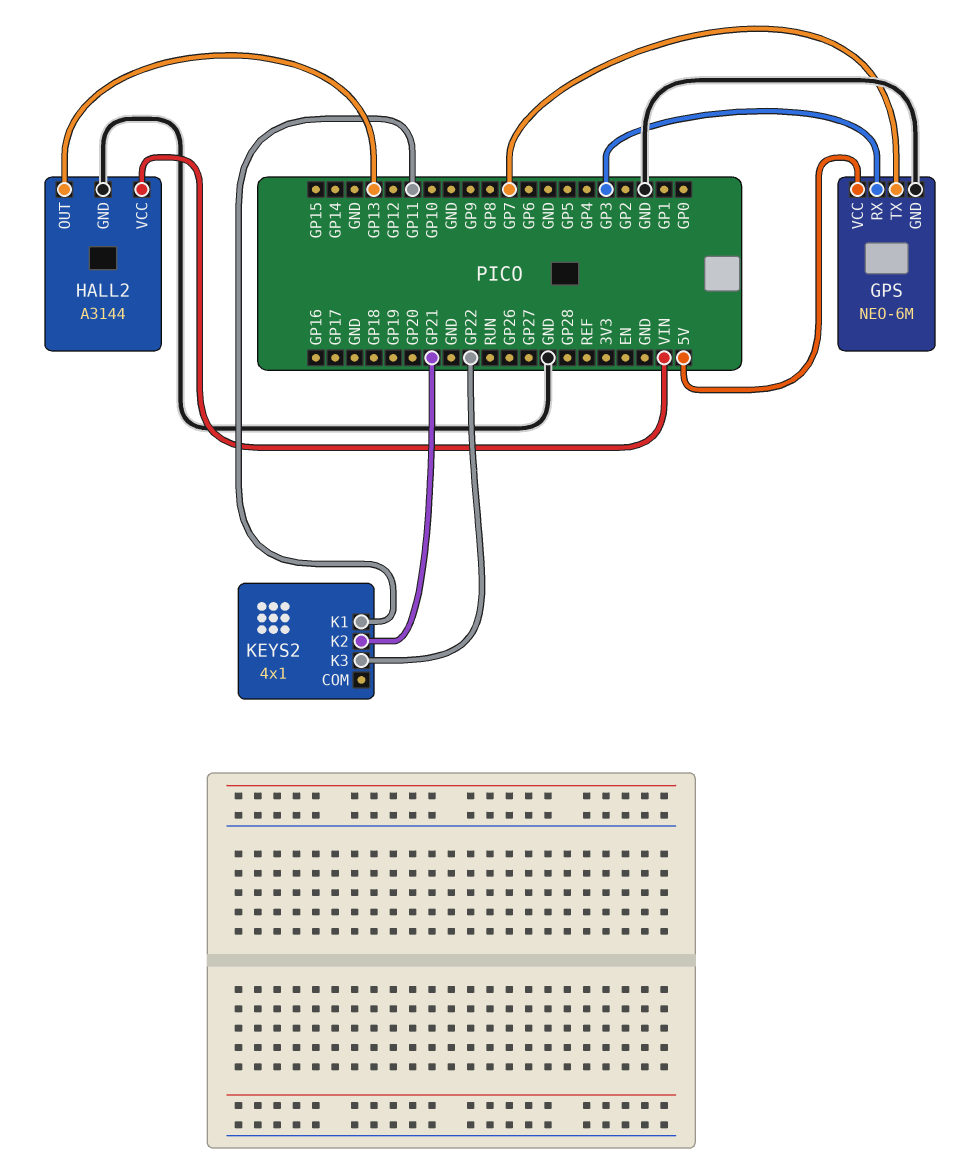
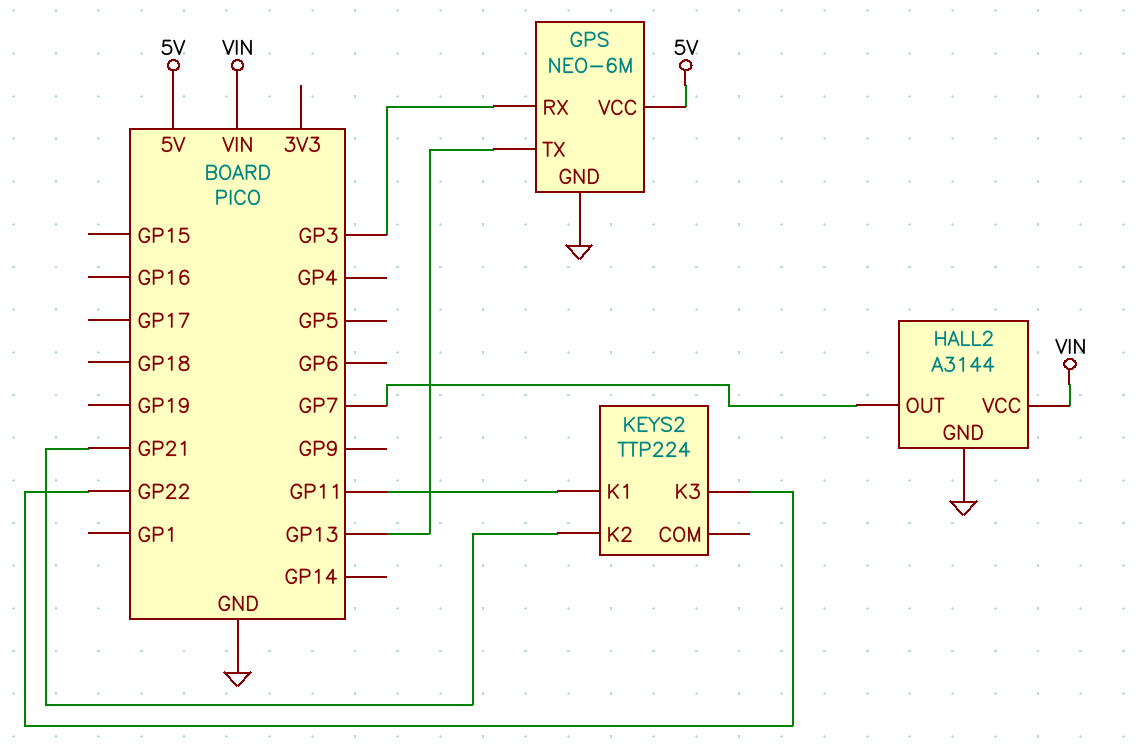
GPS pin TX: GP7 -> GP13
HALL2 pin OUT: GP13 -> GP7
KEYS2: 4x1 -> TTP224

